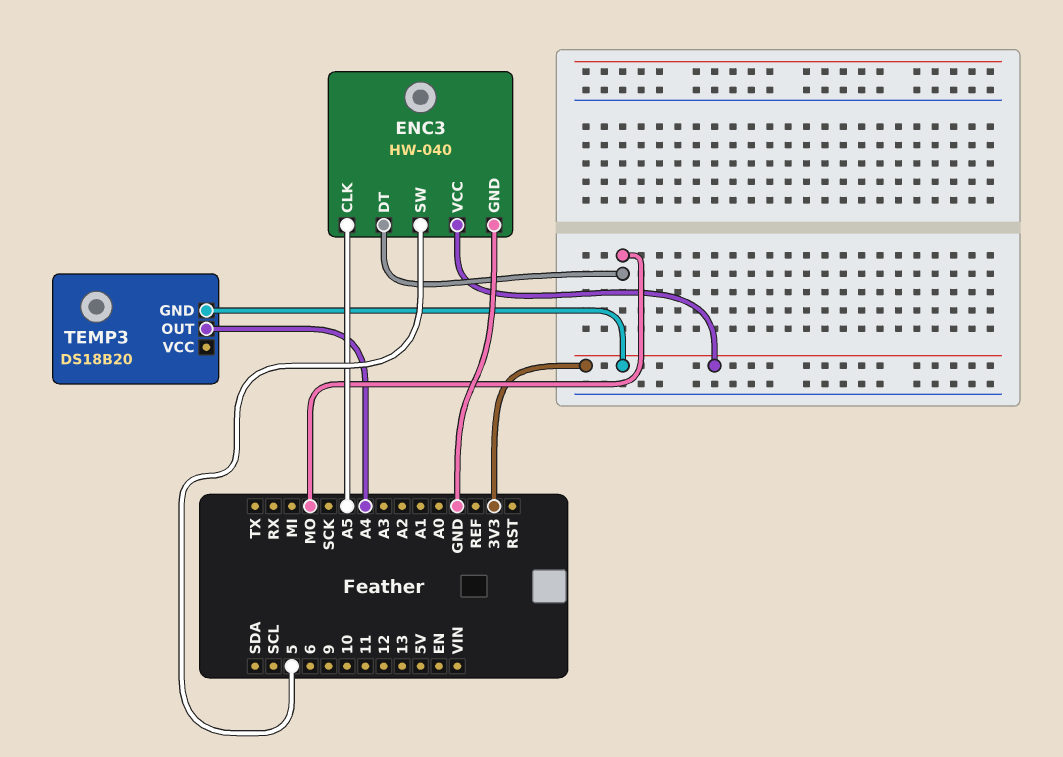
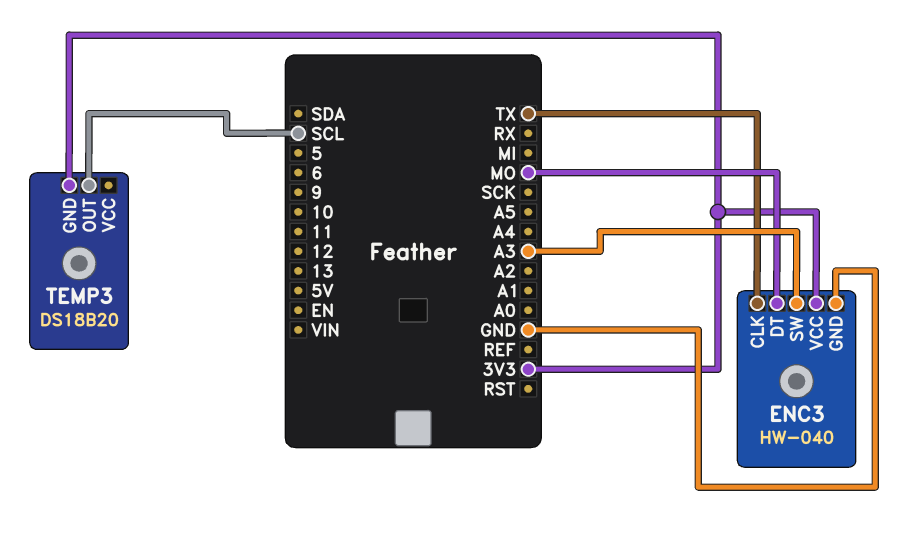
ENC3 pin CLK: A5 -> TX
ENC3 pin SW: 5 -> A3
TEMP3 pin OUT: A4 -> SCL

